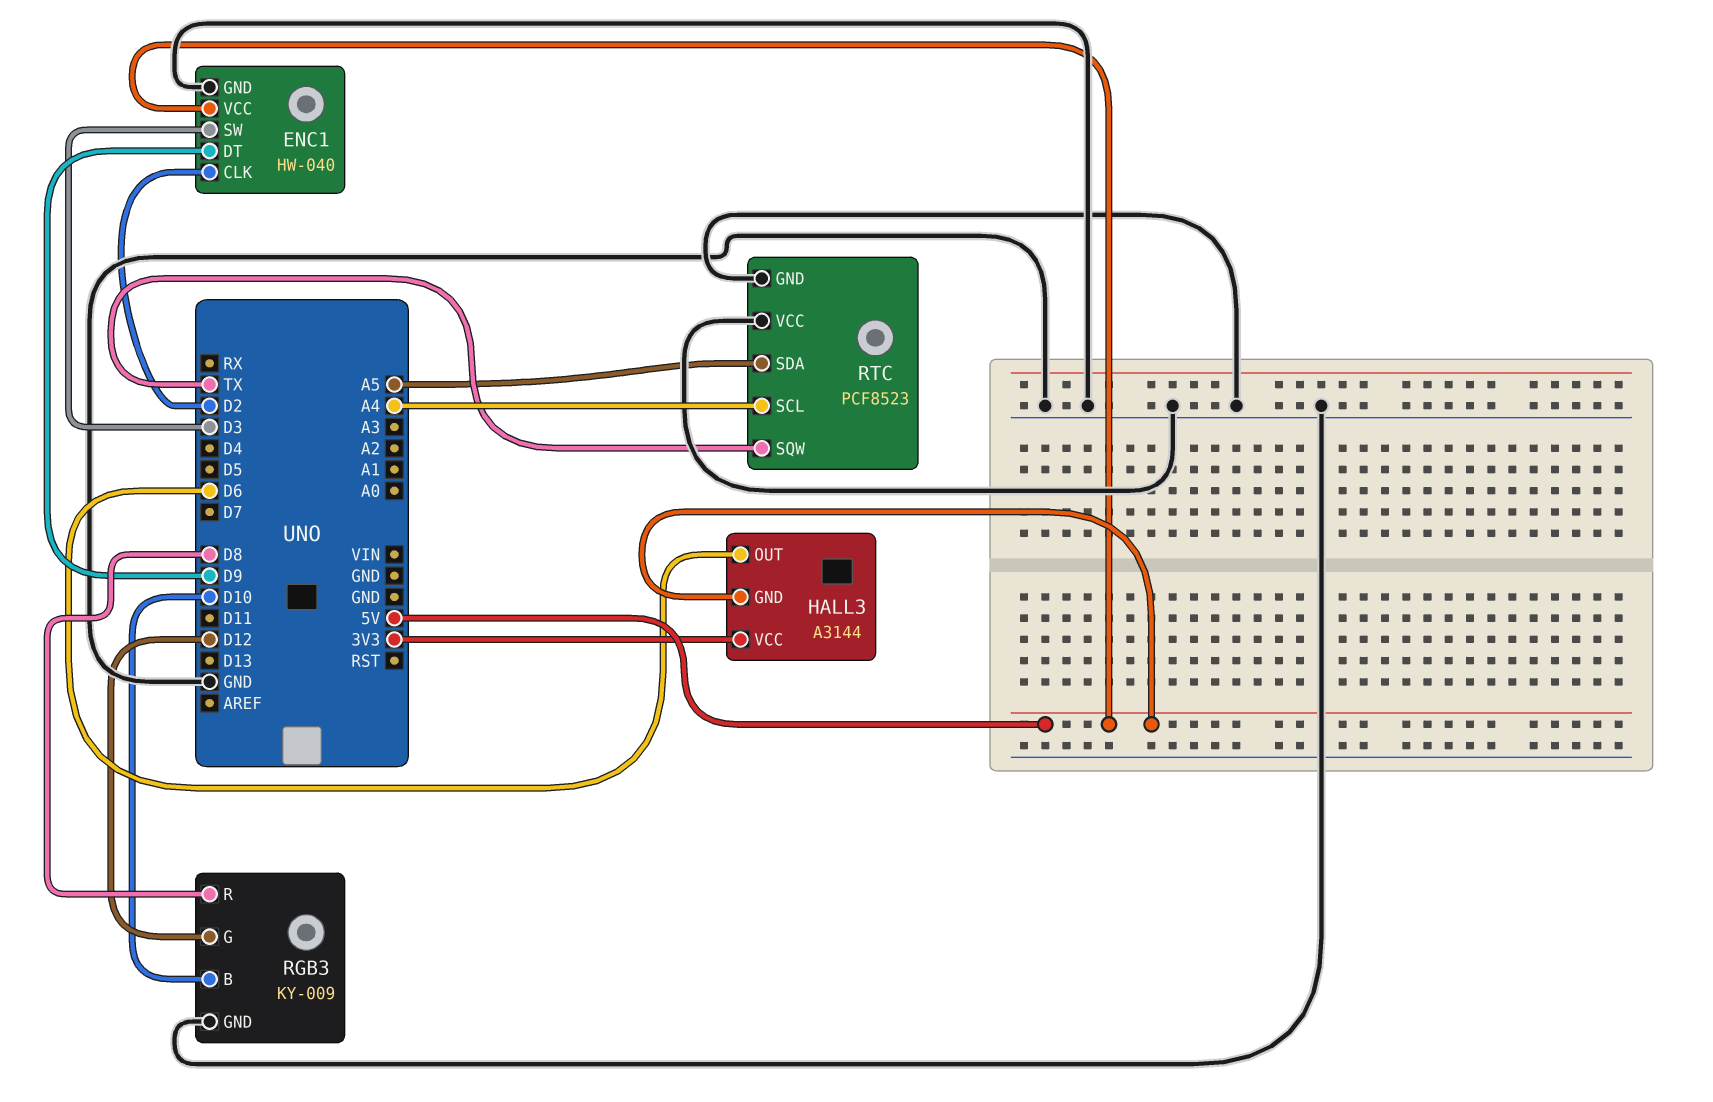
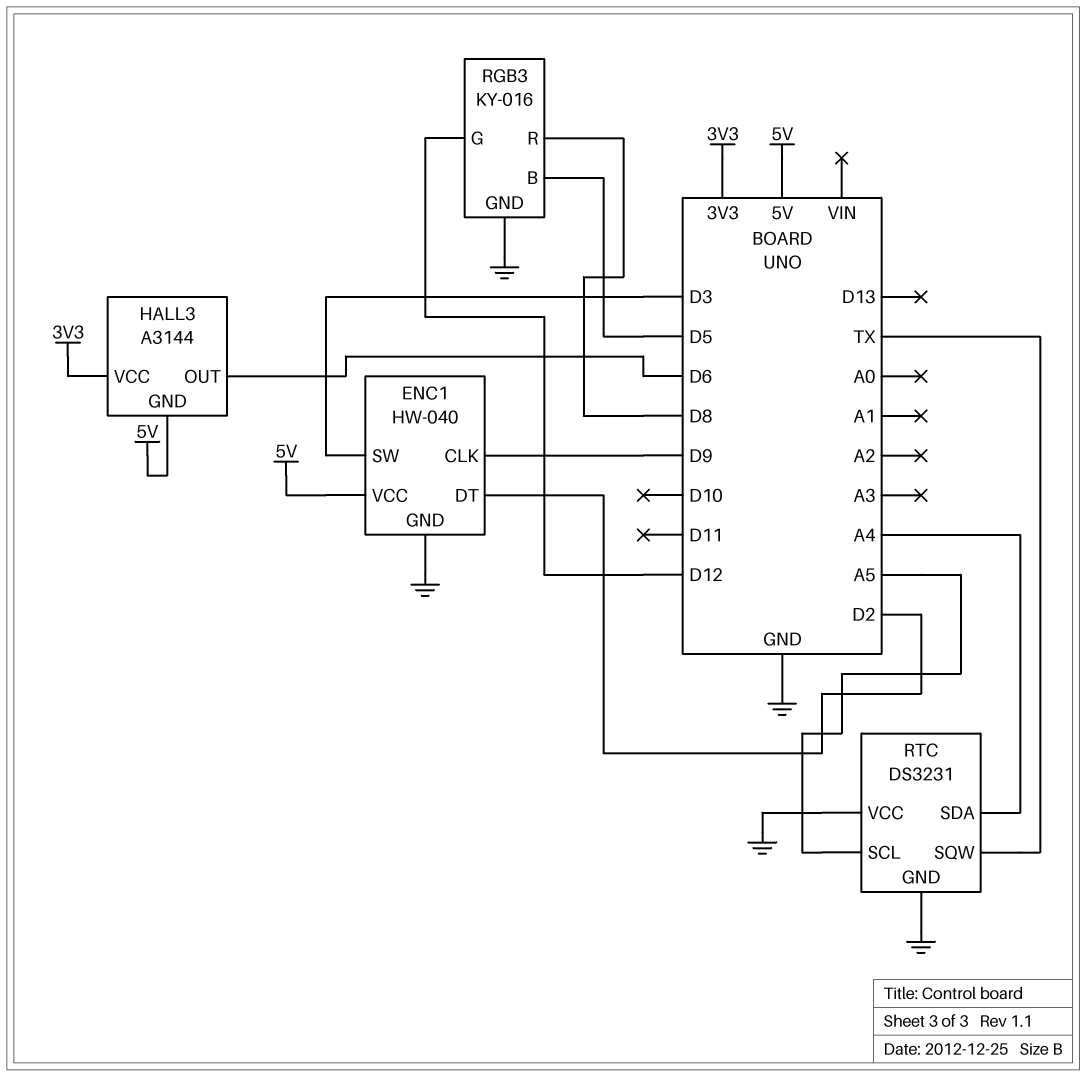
ENC1 pin CLK: D2 -> D9
ENC1 pin DT: D9 -> D2
RGB3: KY-009 -> KY-016
RGB3 pin B: D10 -> D5
RTC: PCF8523 -> DS3231
RTC pin SCL: A4 -> A5
RTC pin SDA: A5 -> A4

